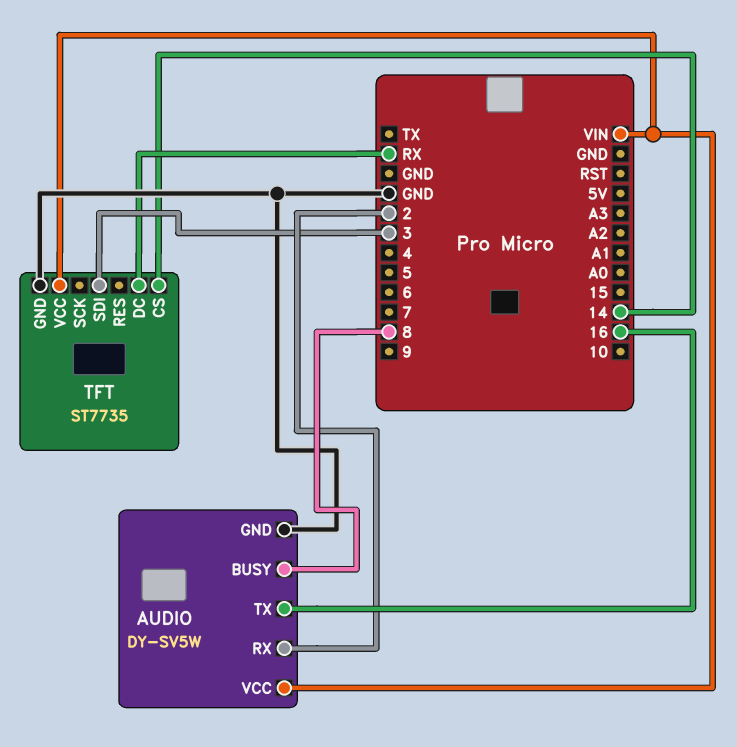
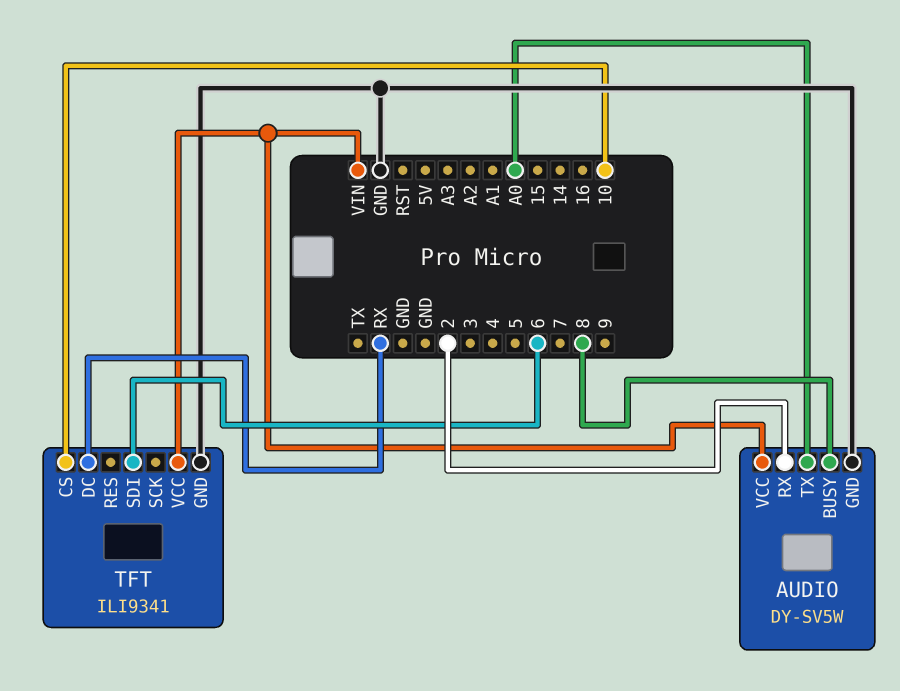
AUDIO pin TX: 16 -> A0
TFT: ST7735 -> ILI9341
TFT pin CS: 14 -> 10
TFT pin SDI: 3 -> 6

